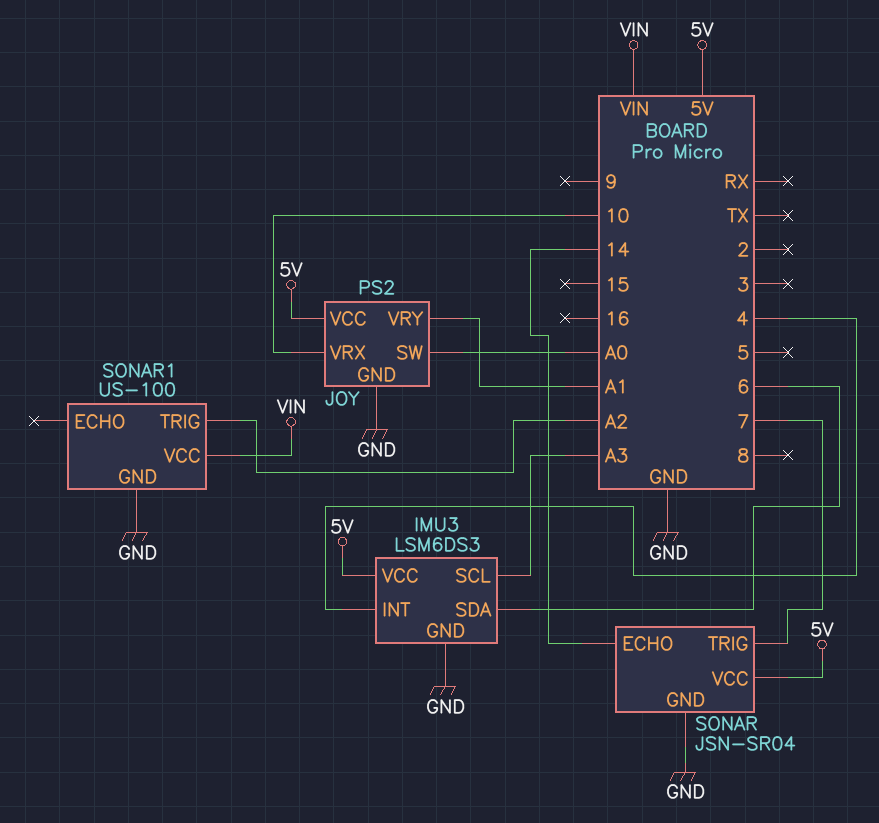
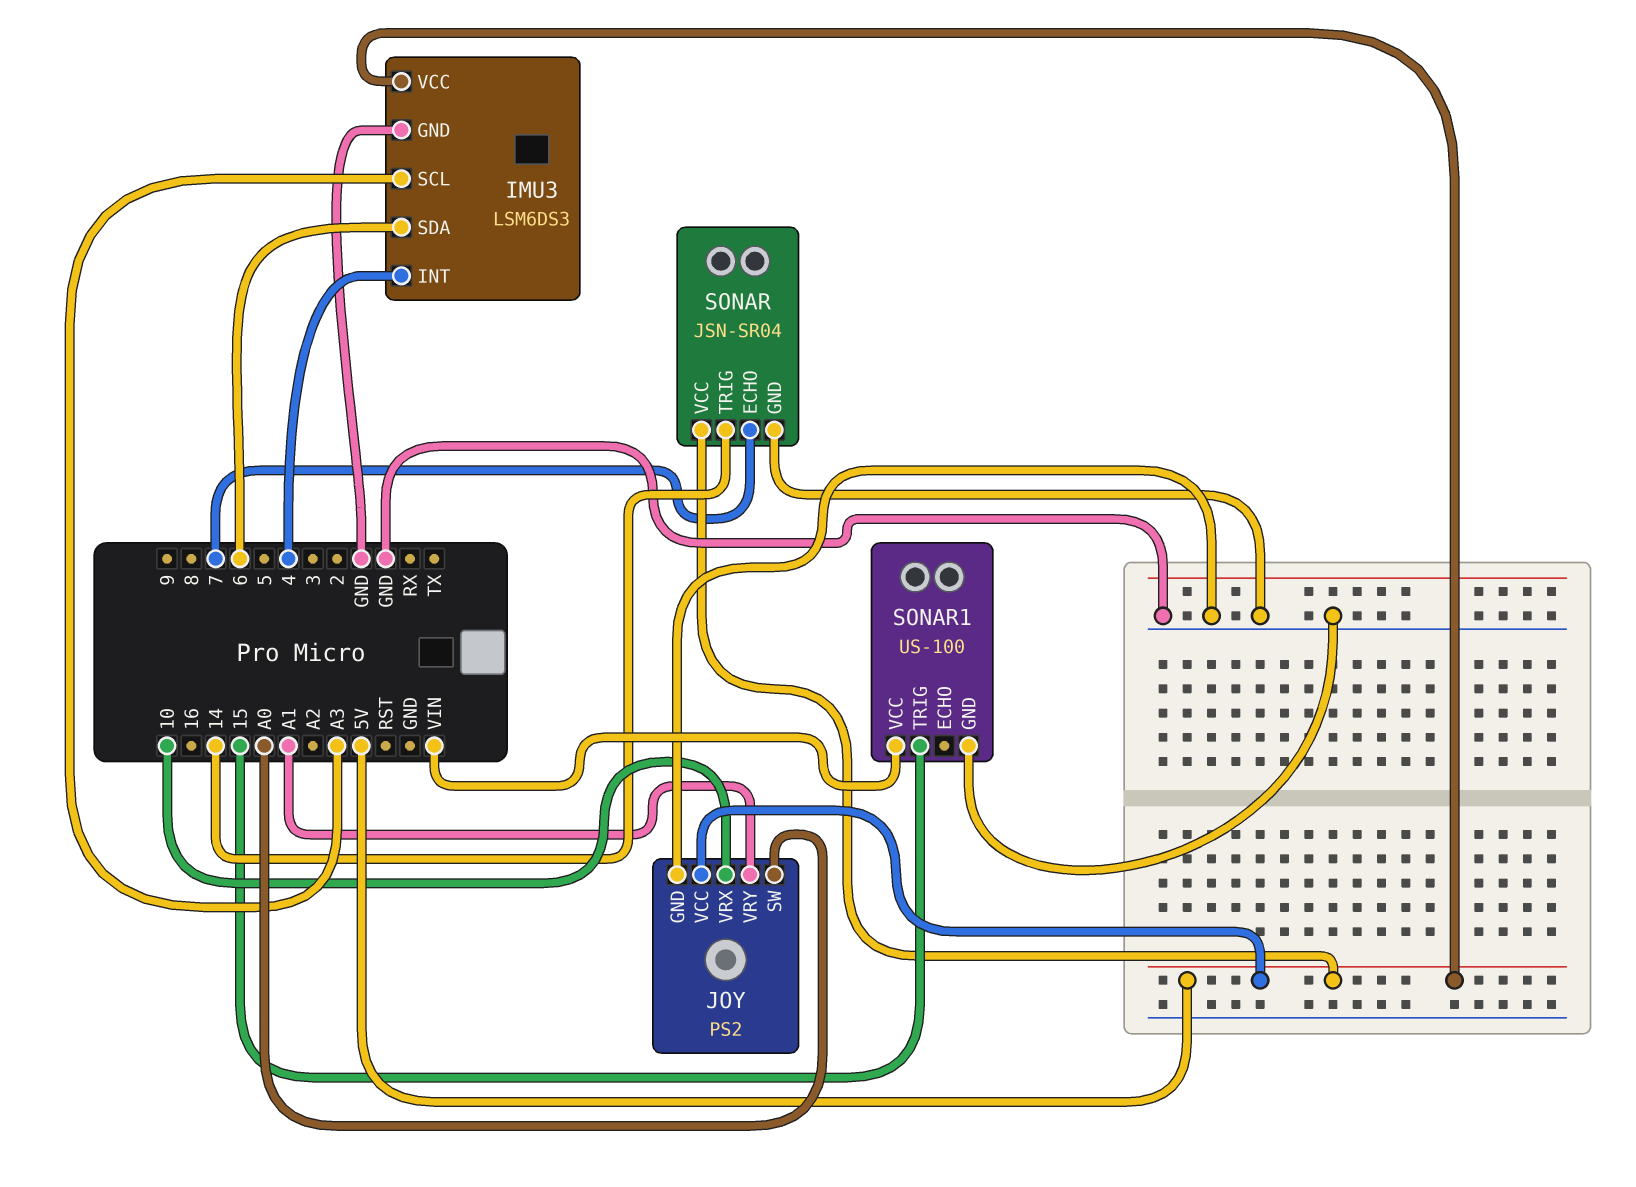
SONAR pin ECHO: 14 -> 7
SONAR pin TRIG: 7 -> 14
SONAR1 pin TRIG: A2 -> 15

